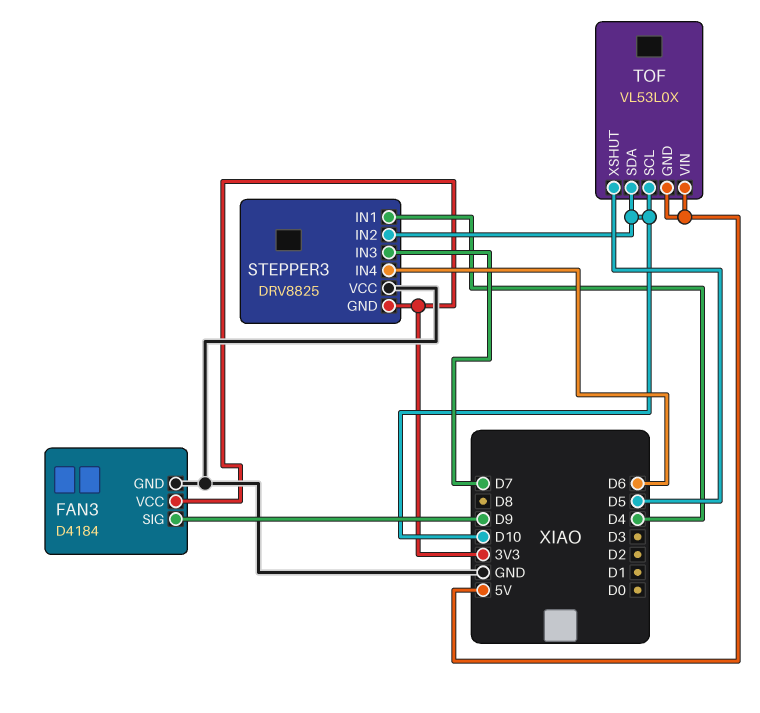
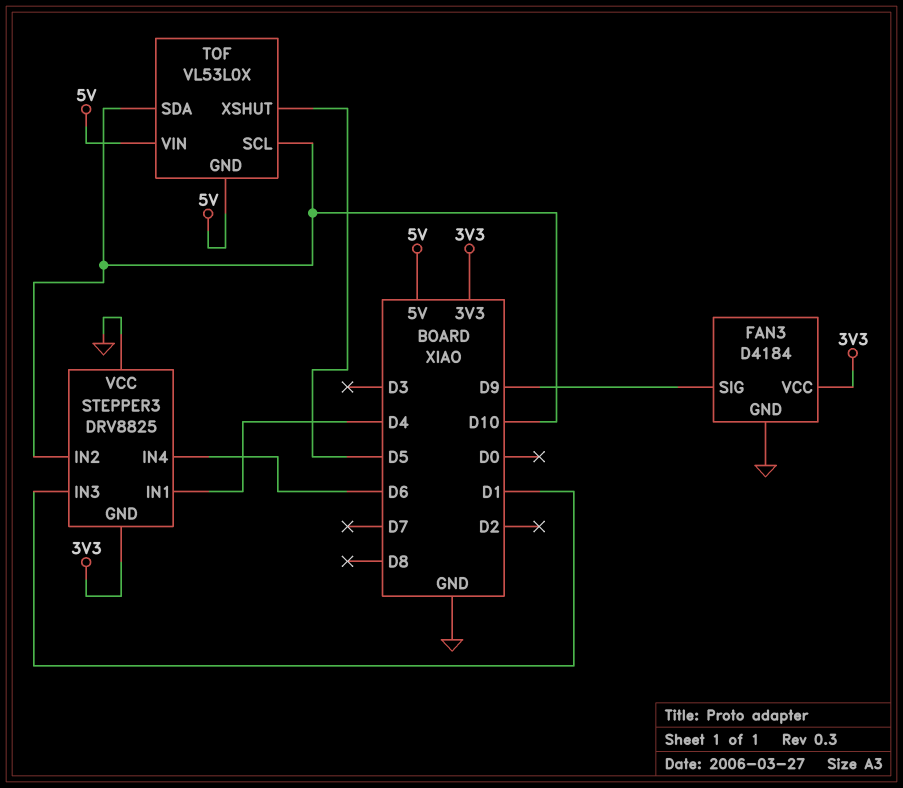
STEPPER3 pin IN3: D7 -> D1

